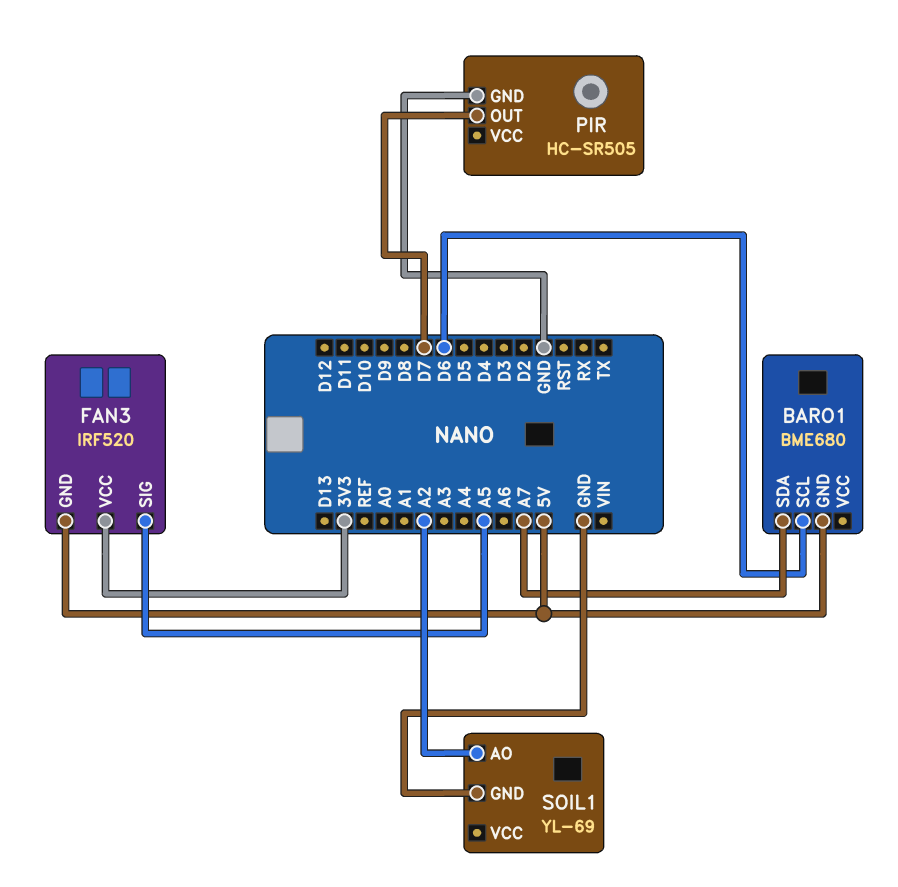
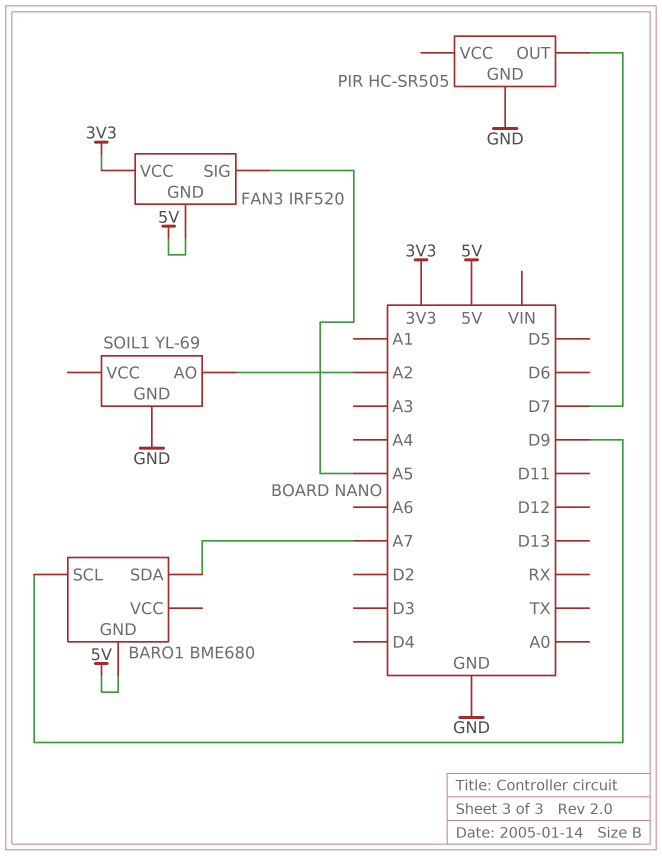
BARO1 pin SCL: D6 -> D9

